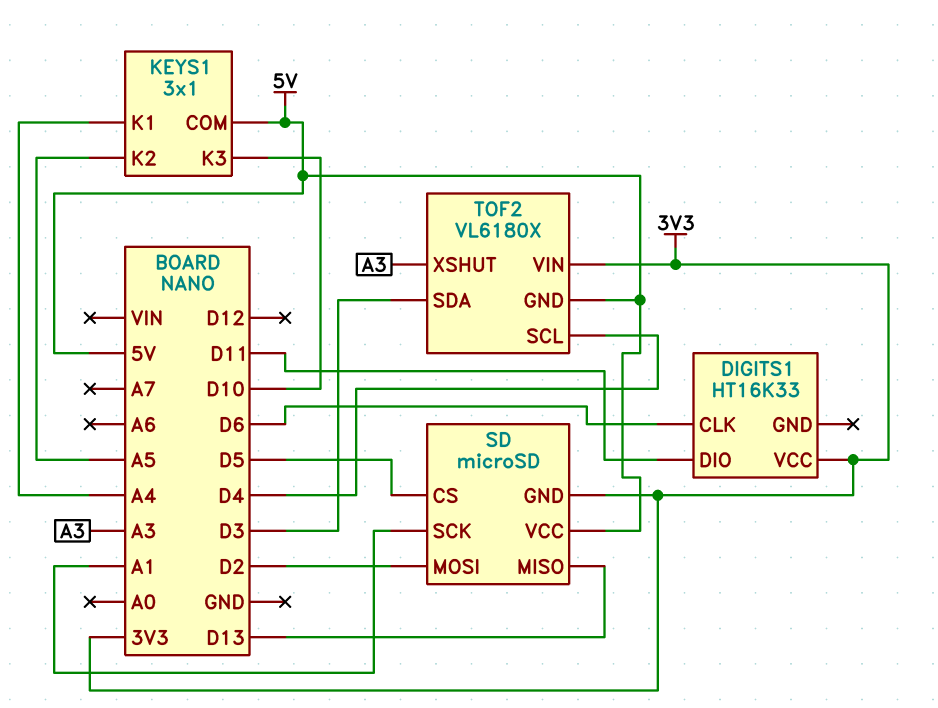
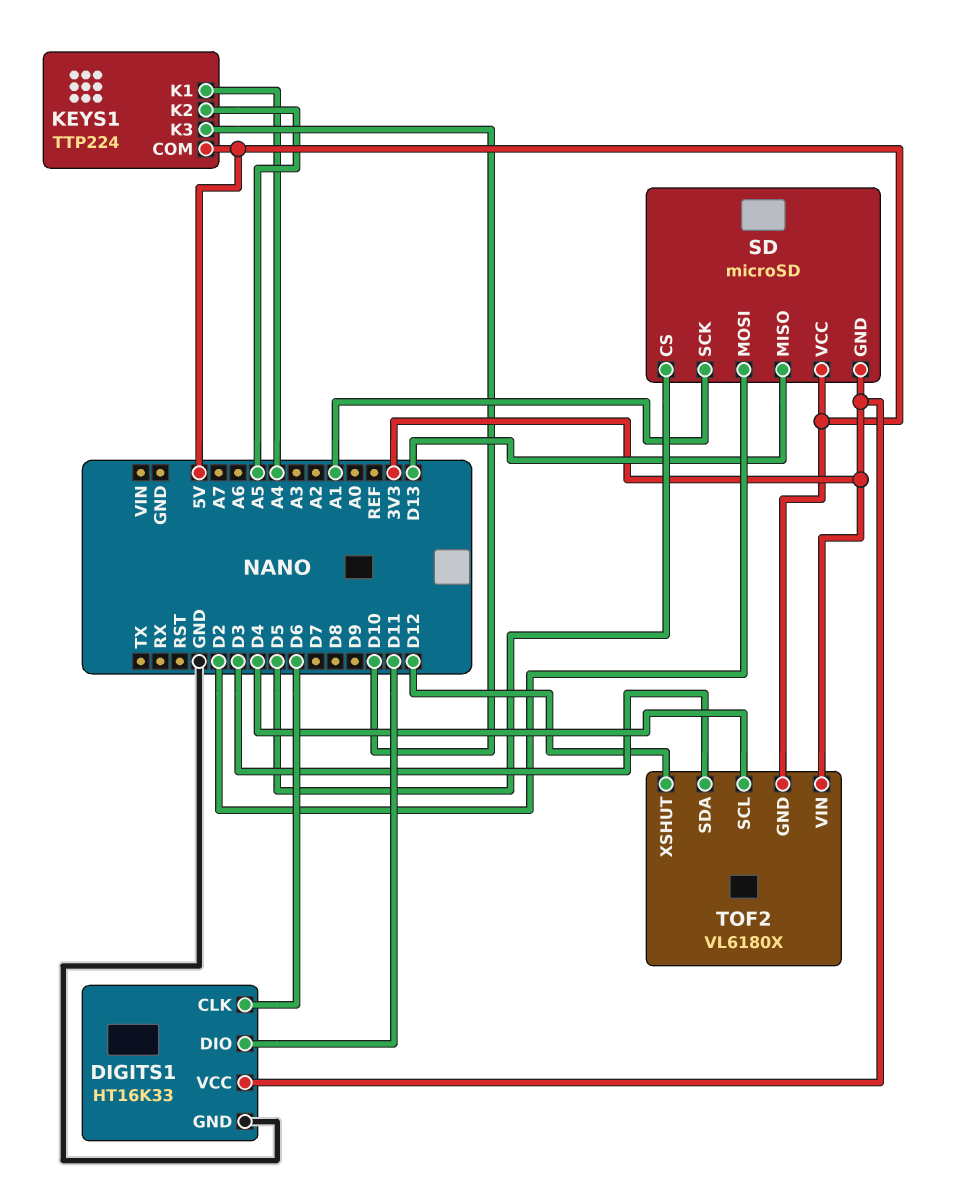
DIGITS1 pin GND: none -> GND
KEYS1: 3x1 -> TTP224
TOF2 pin XSHUT: A3 -> D12

